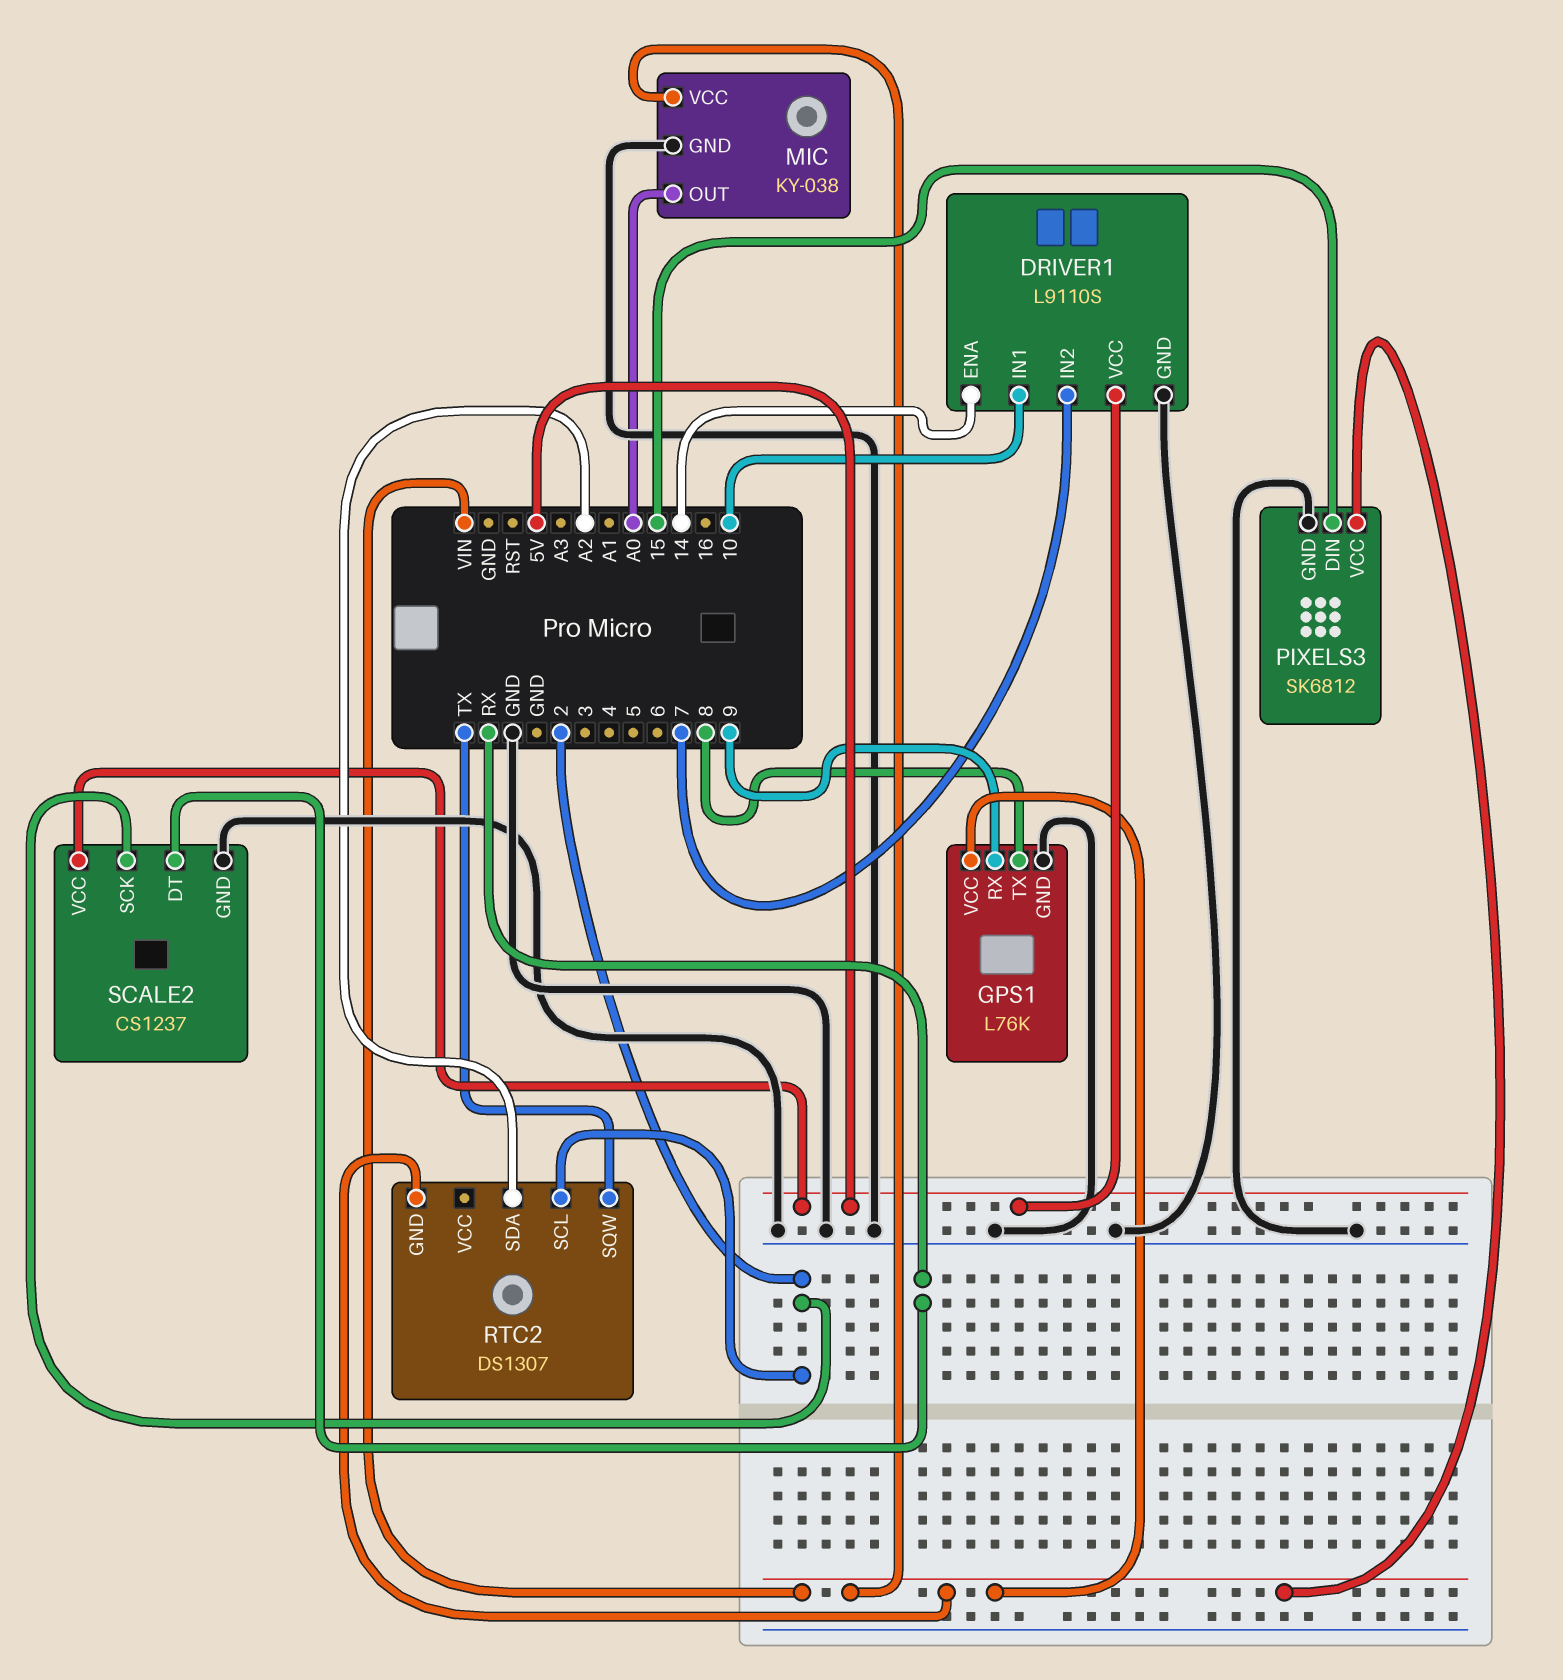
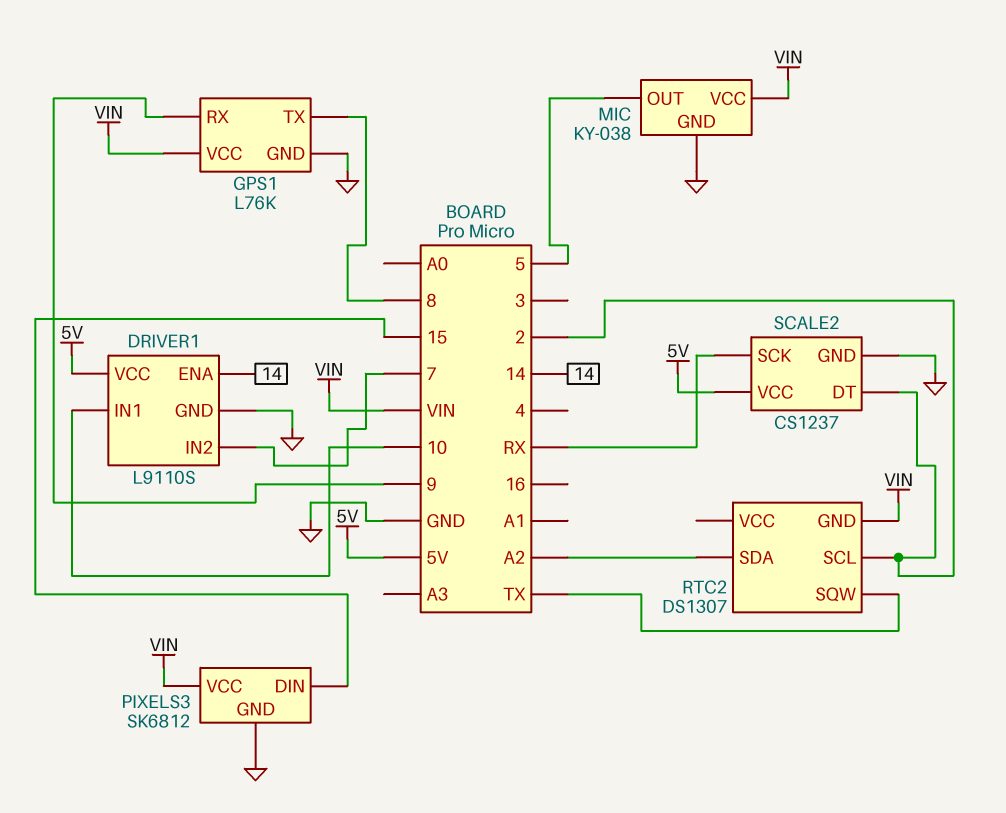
MIC pin OUT: A0 -> 5
SCALE2 pin DT: RX -> 2
SCALE2 pin SCK: 2 -> RX

